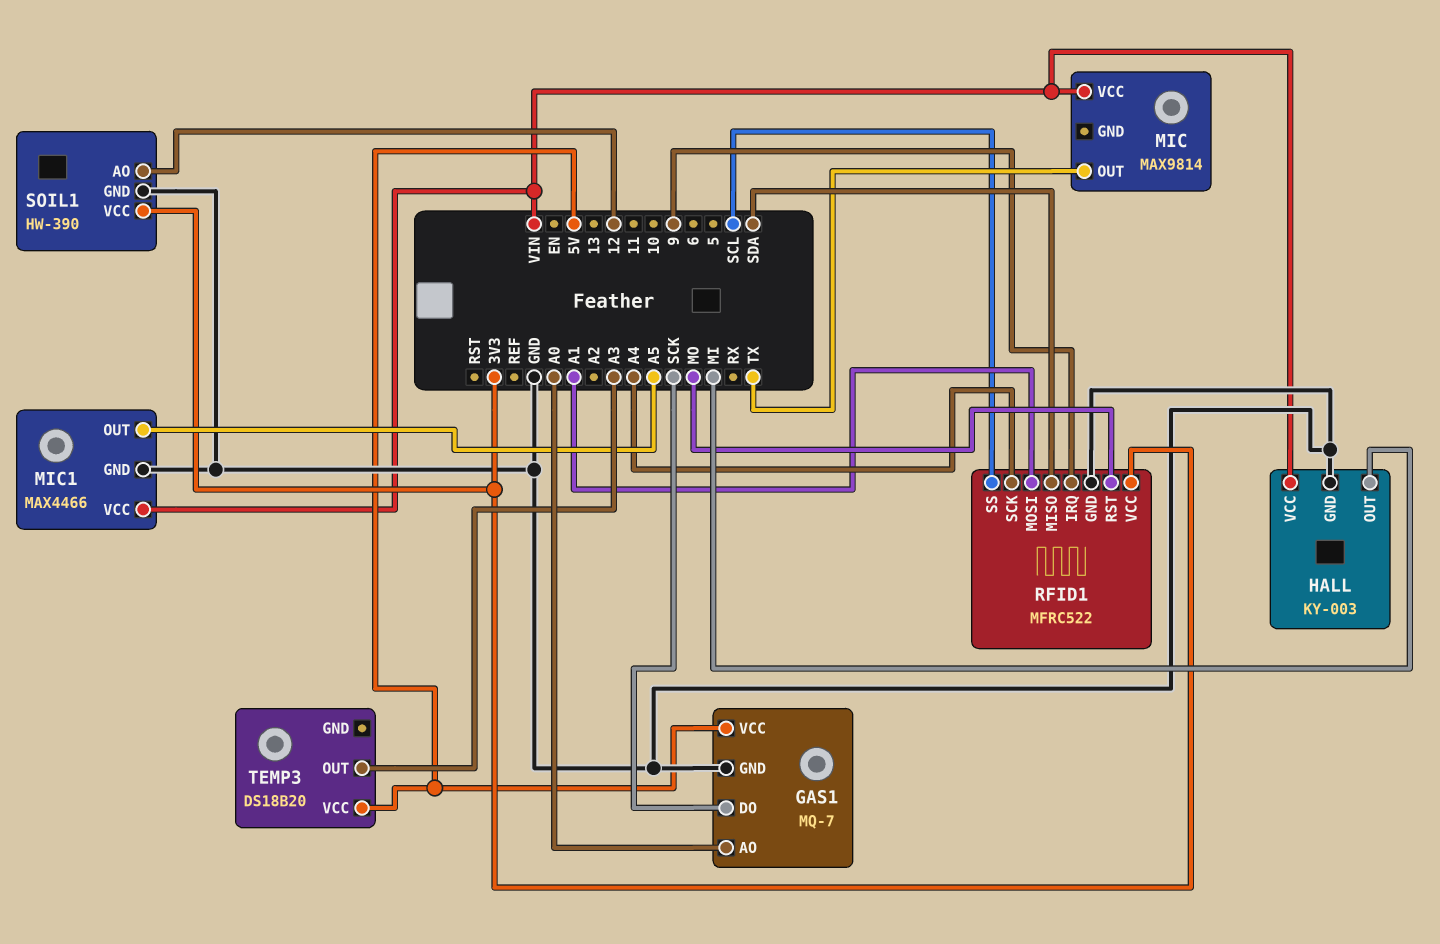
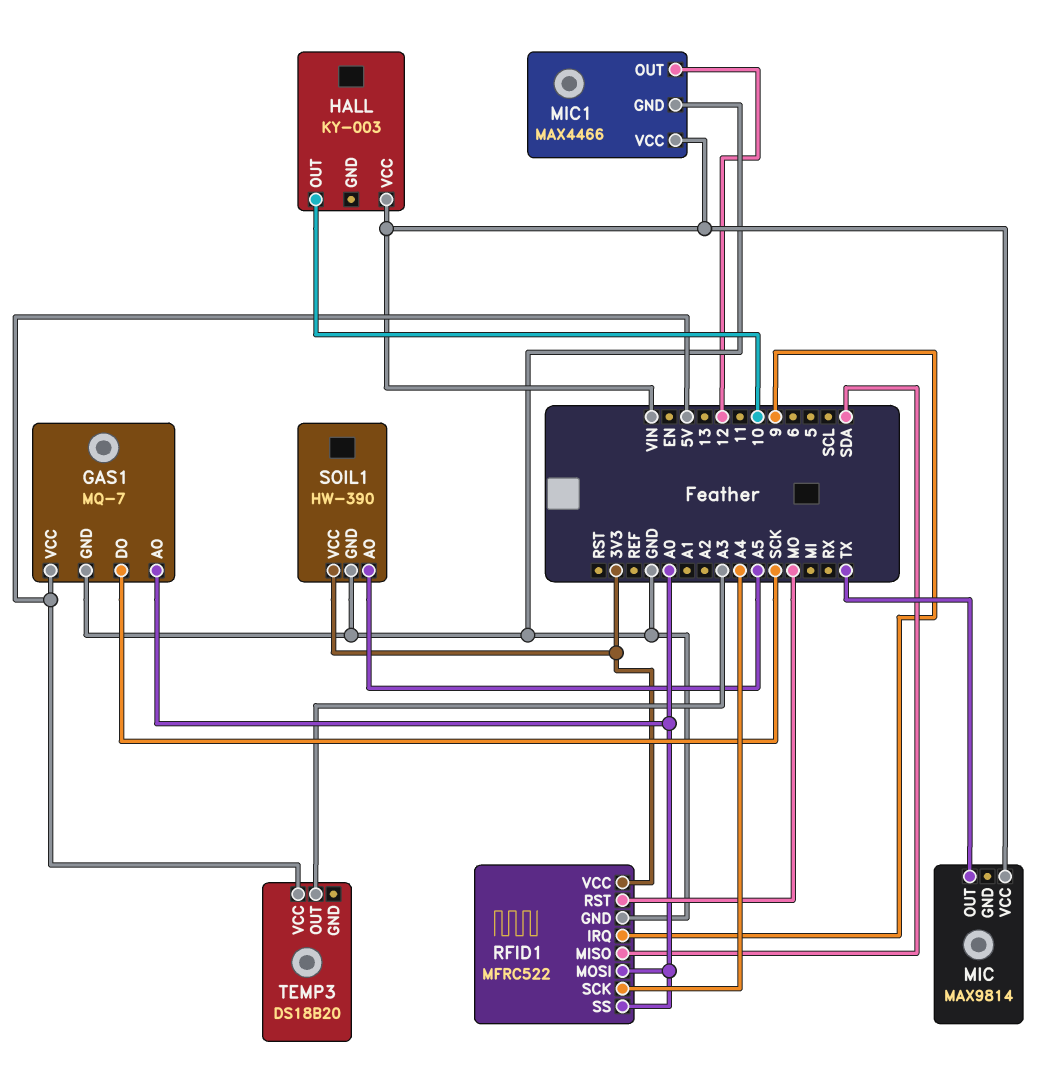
HALL pin GND: GND -> none
HALL pin OUT: MI -> 10
MIC1 pin OUT: A5 -> 12
RFID1 pin MOSI: A1 -> A0
RFID1 pin SS: SCL -> A0
SOIL1 pin AO: 12 -> A5

